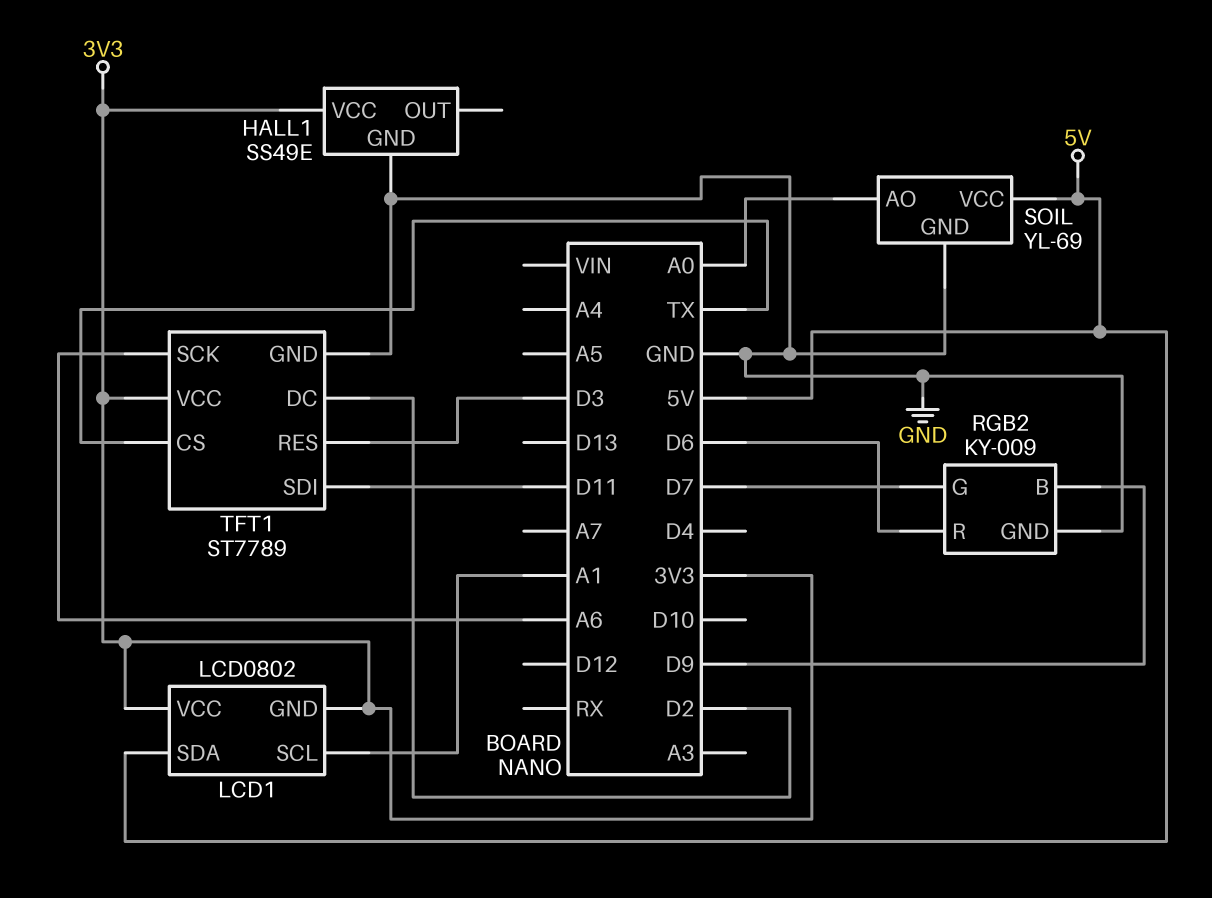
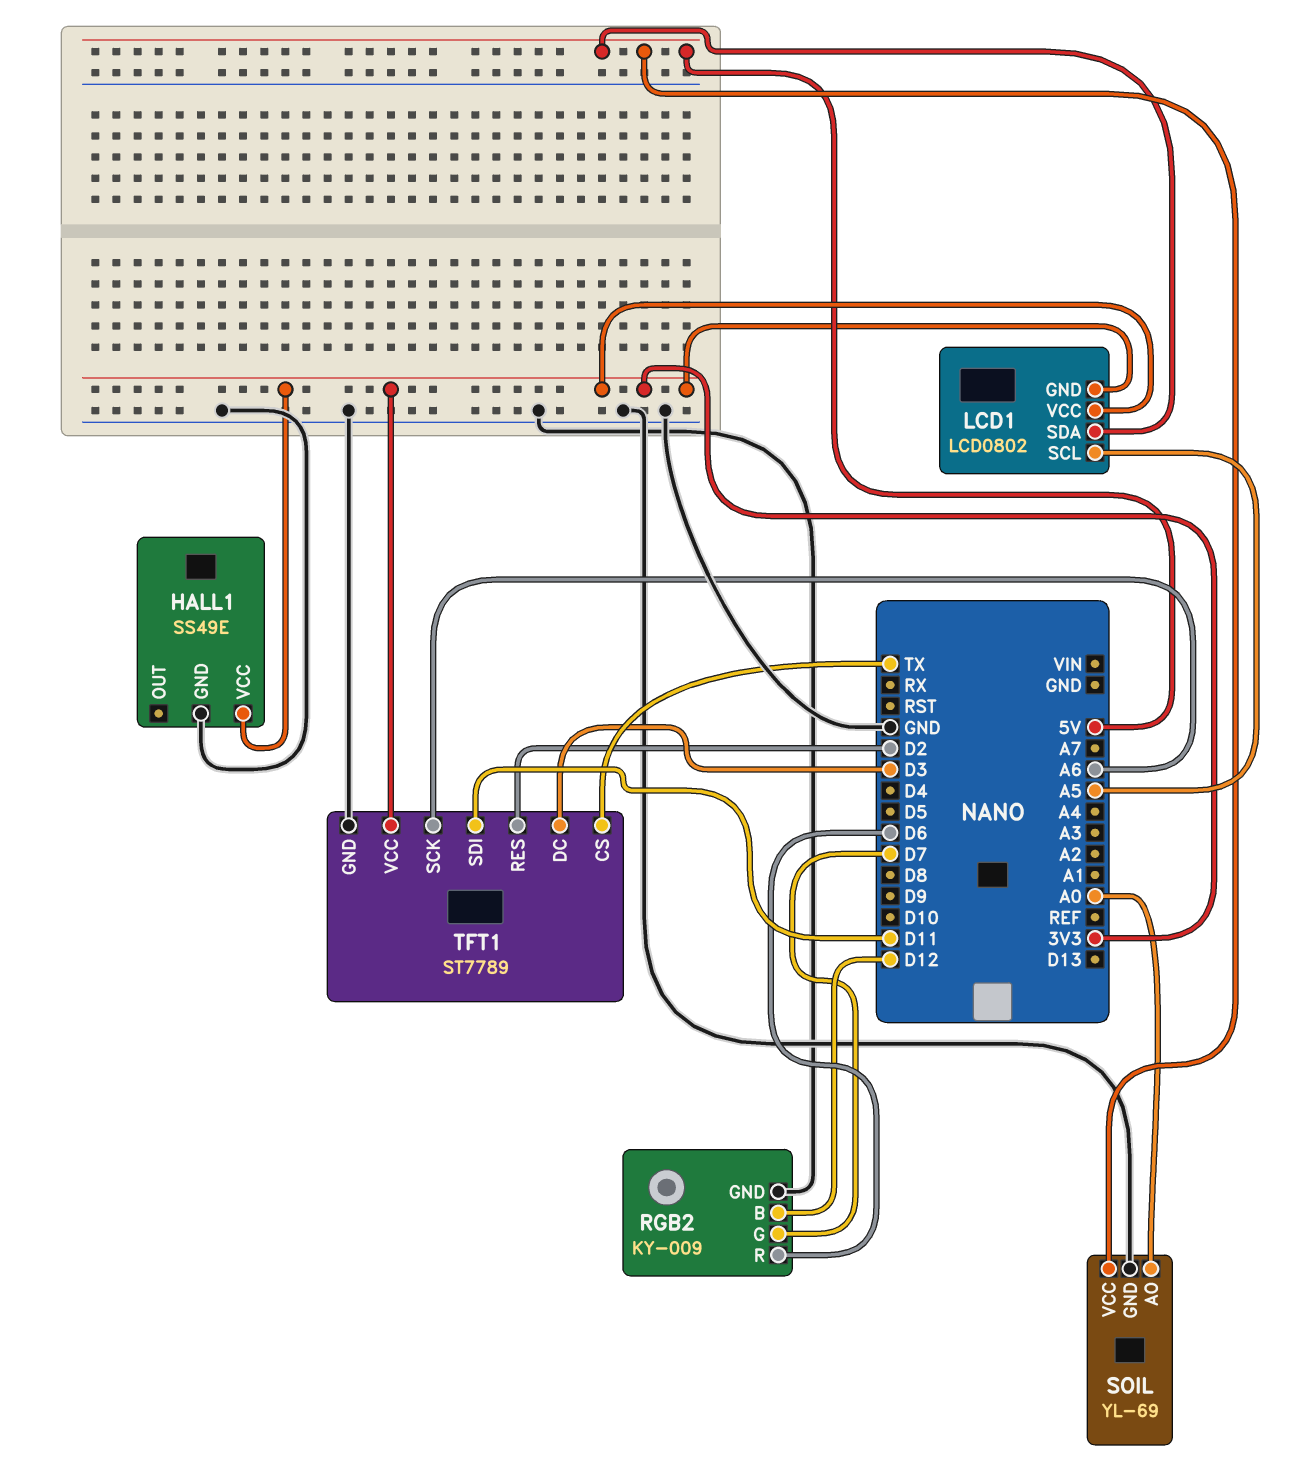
LCD1 pin SCL: A1 -> A5
RGB2 pin B: D9 -> D12
TFT1 pin DC: D2 -> D3
TFT1 pin RES: D3 -> D2

